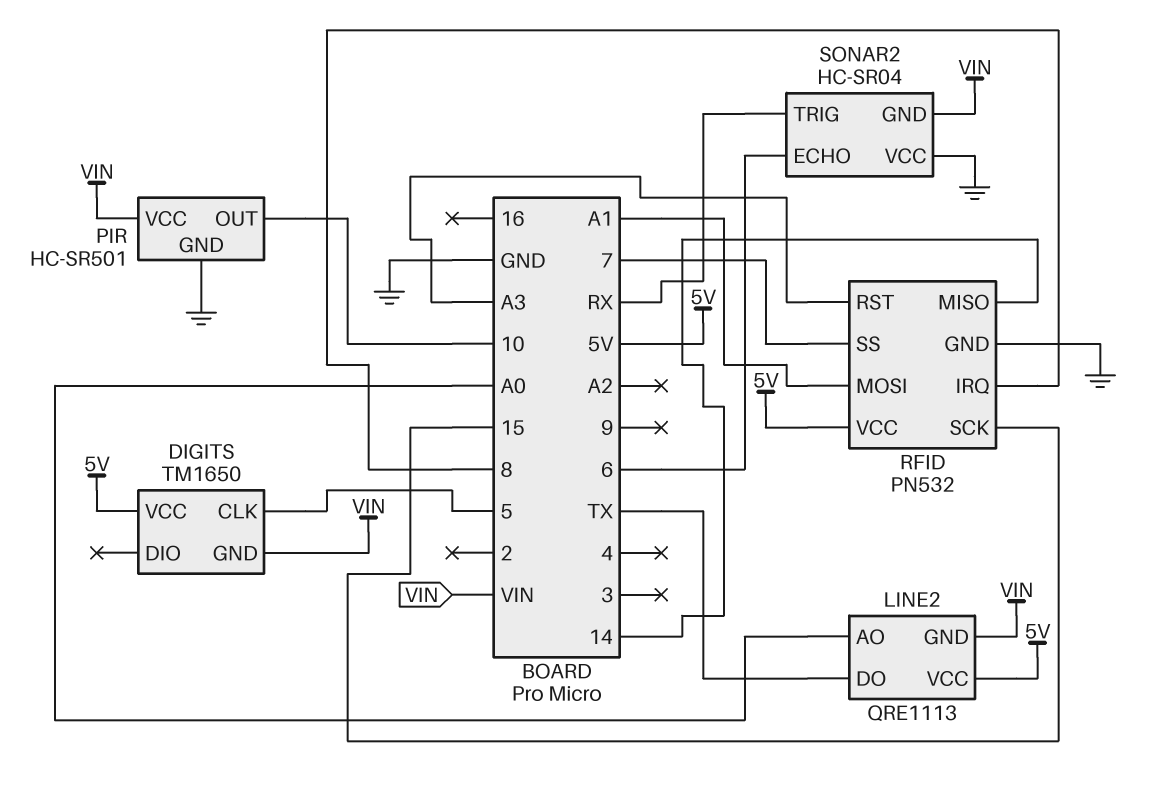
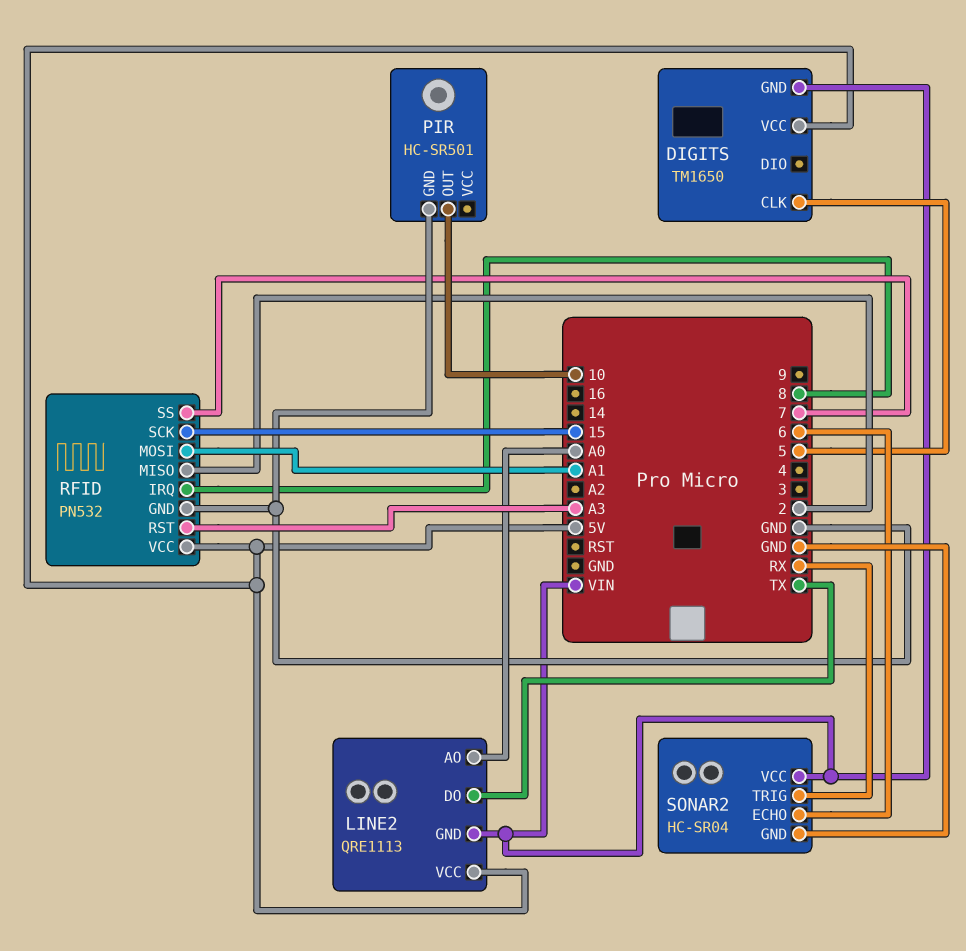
PIR pin VCC: VIN -> none
RFID pin MISO: 14 -> 2
SONAR2 pin GND: VIN -> GND
SONAR2 pin VCC: GND -> VIN

